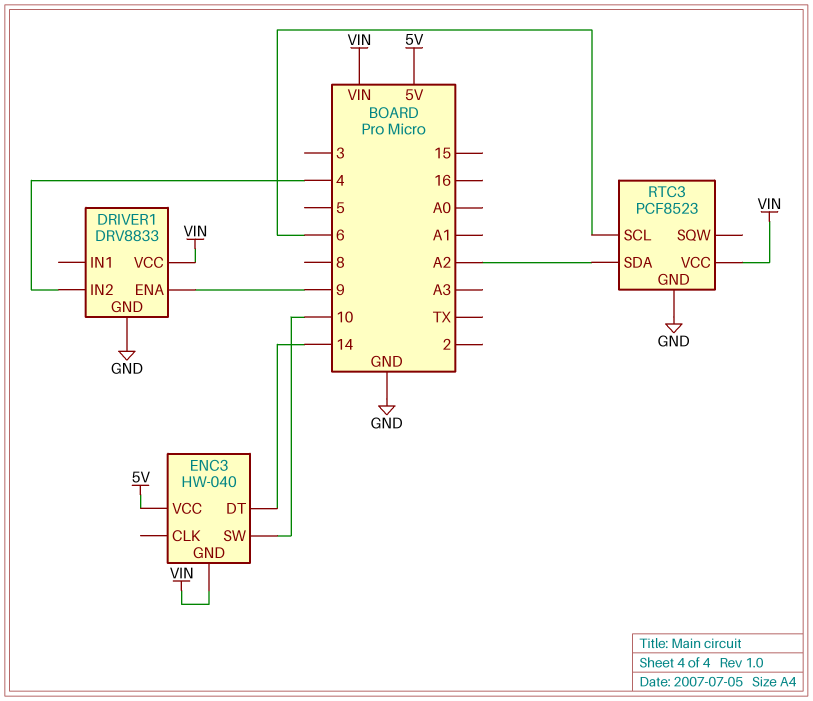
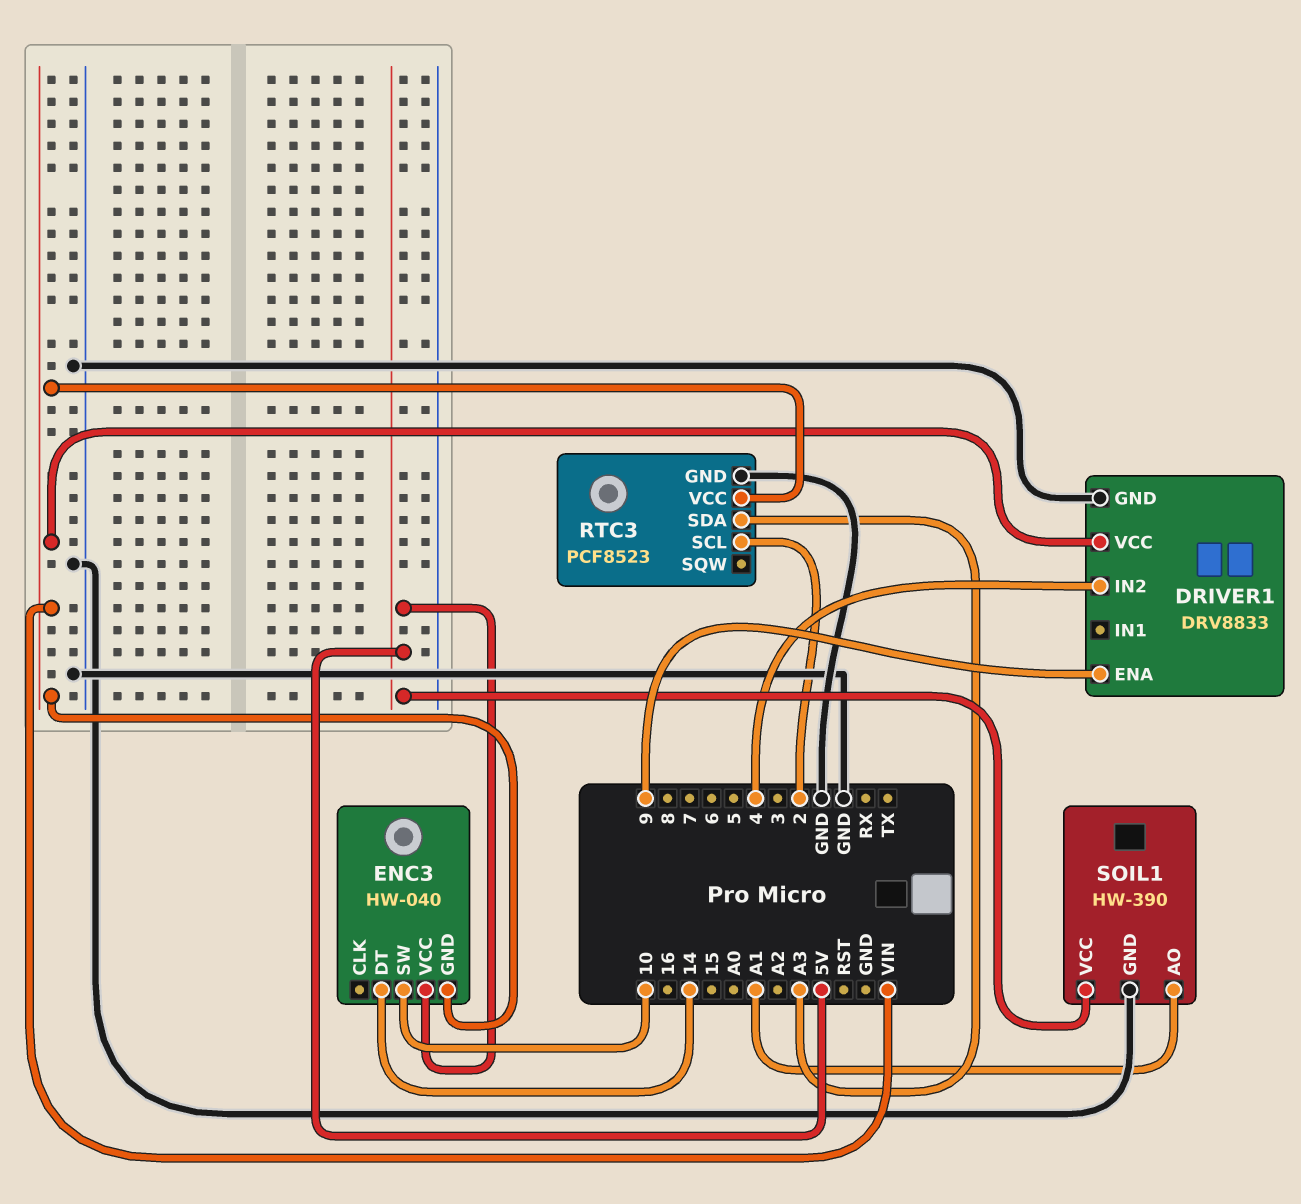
RTC3 pin SCL: 6 -> 2
RTC3 pin SDA: A2 -> A3
SOIL1: none -> HW-390
SOIL1 pin AO: none -> A1
SOIL1 pin GND: none -> GND
SOIL1 pin VCC: none -> 5V

